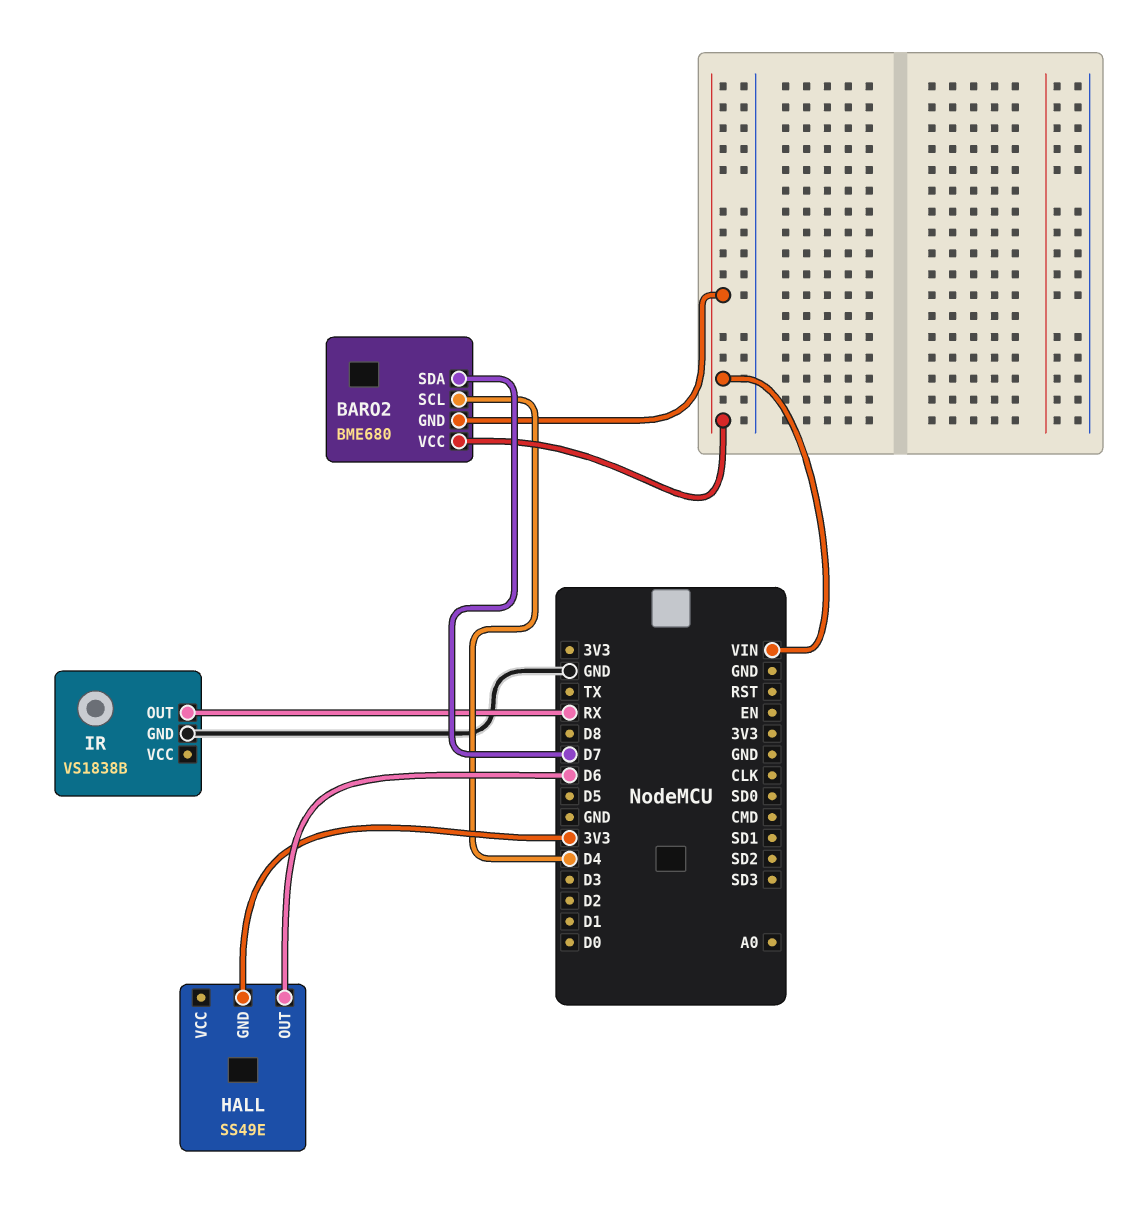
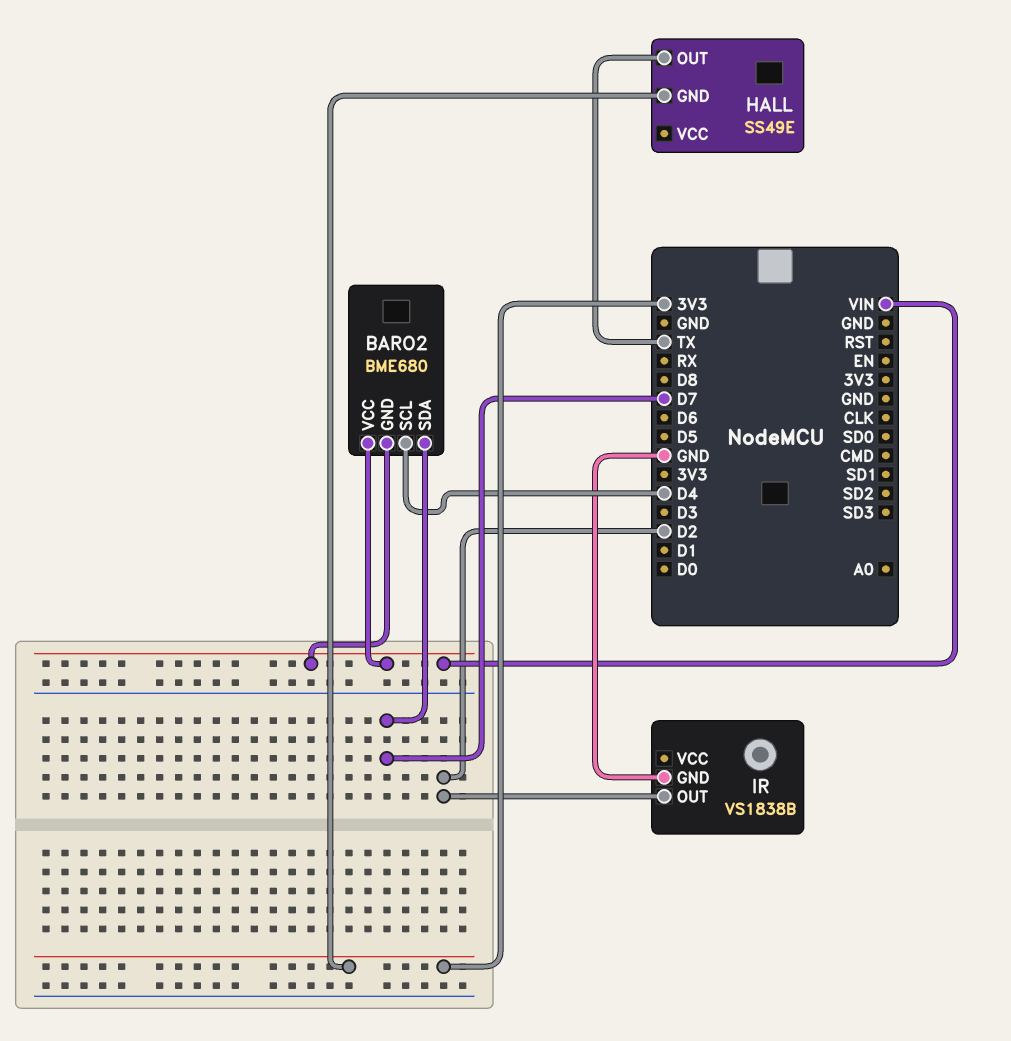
HALL pin OUT: D6 -> TX
IR pin OUT: RX -> D2

